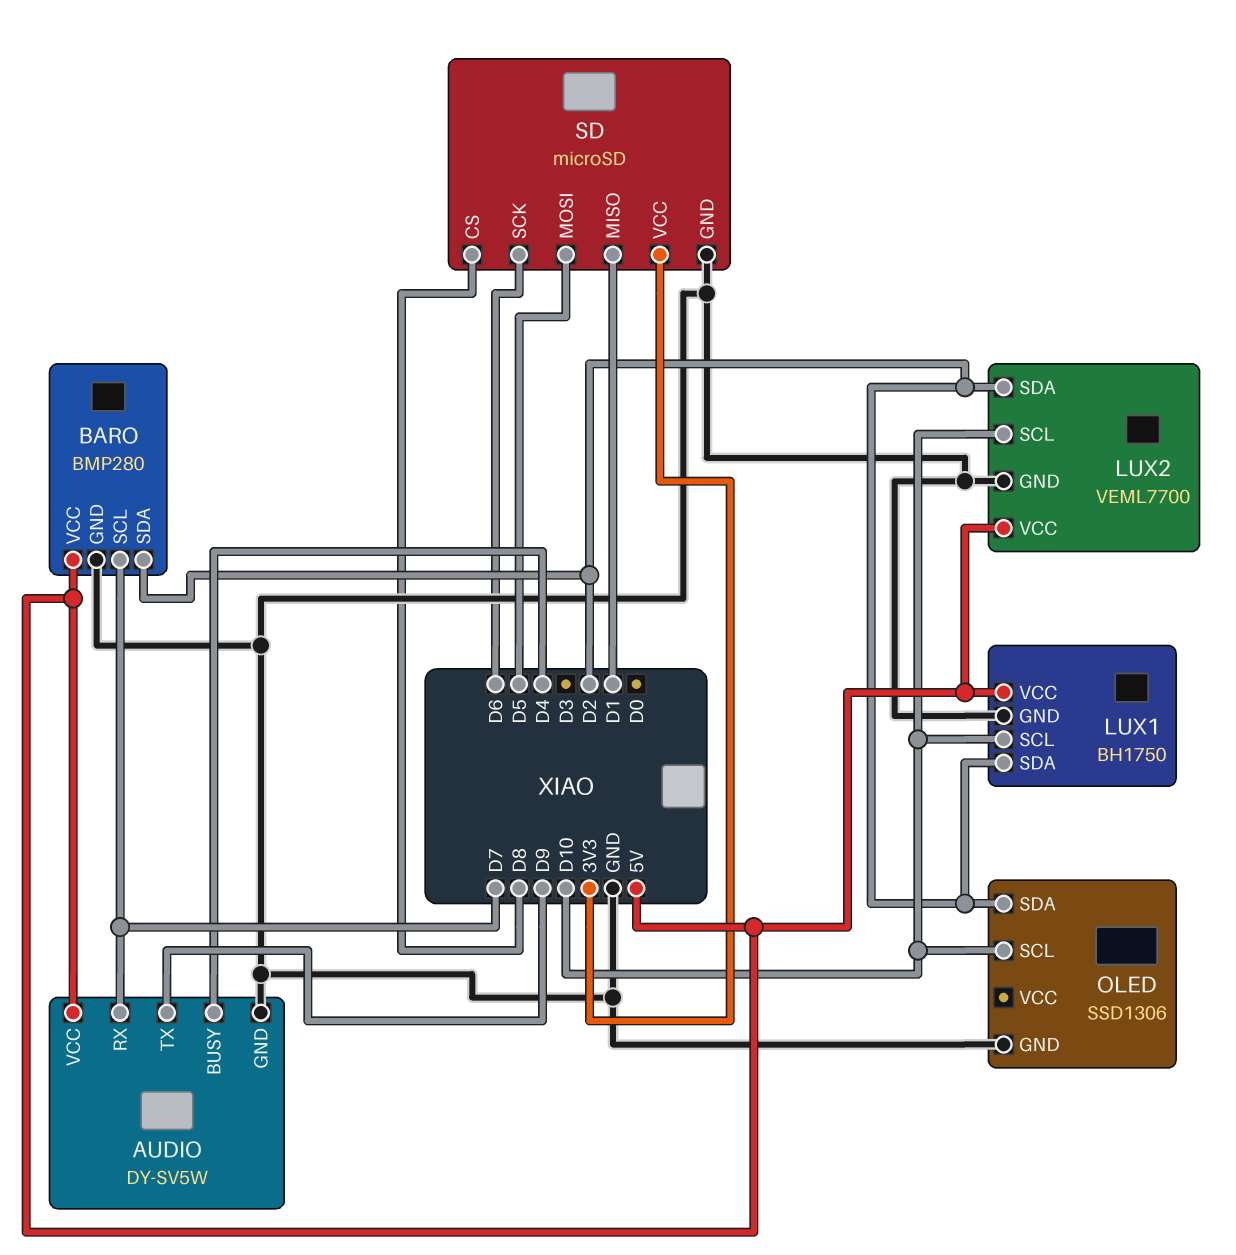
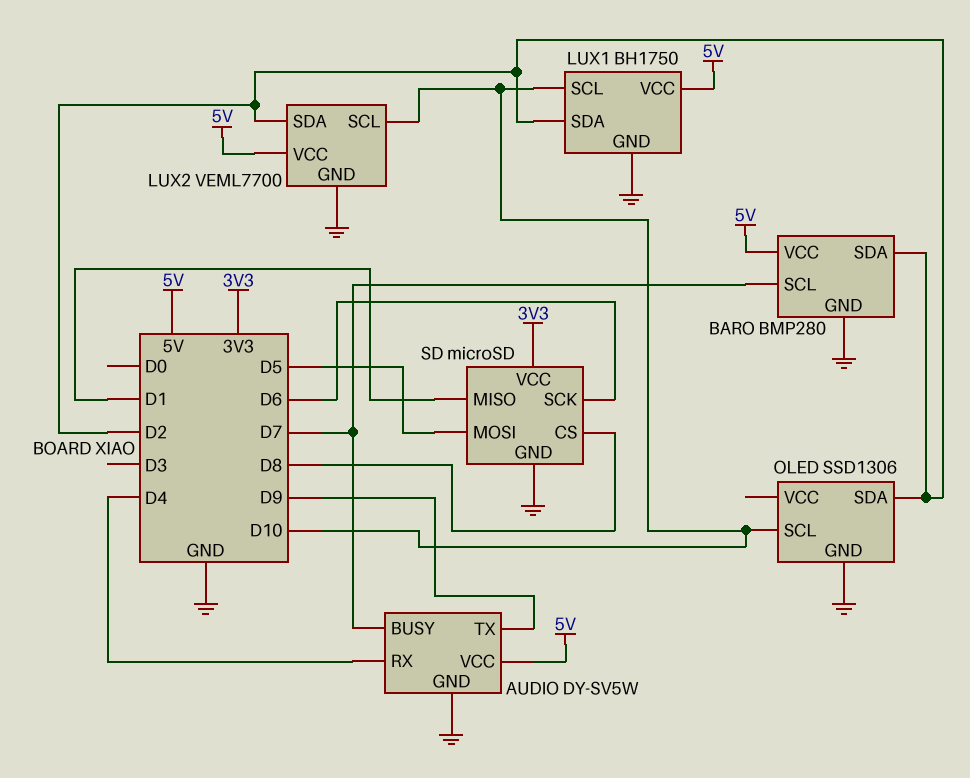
AUDIO pin BUSY: D4 -> D7
AUDIO pin RX: D7 -> D4

